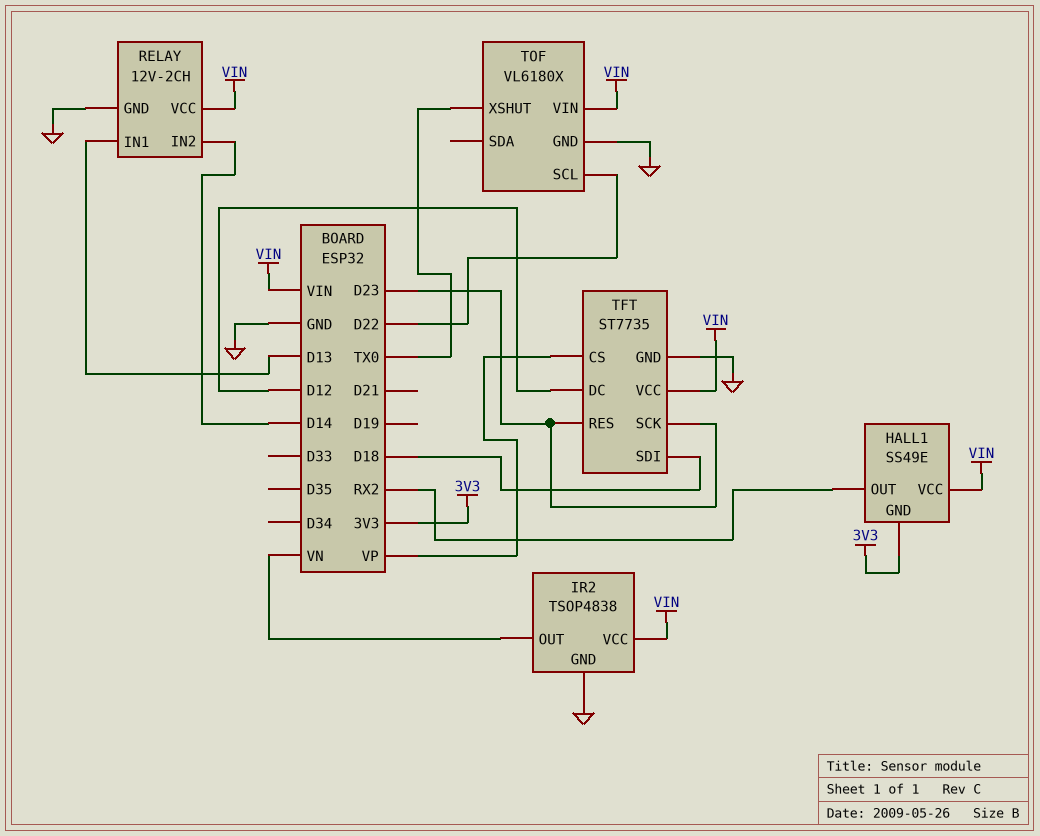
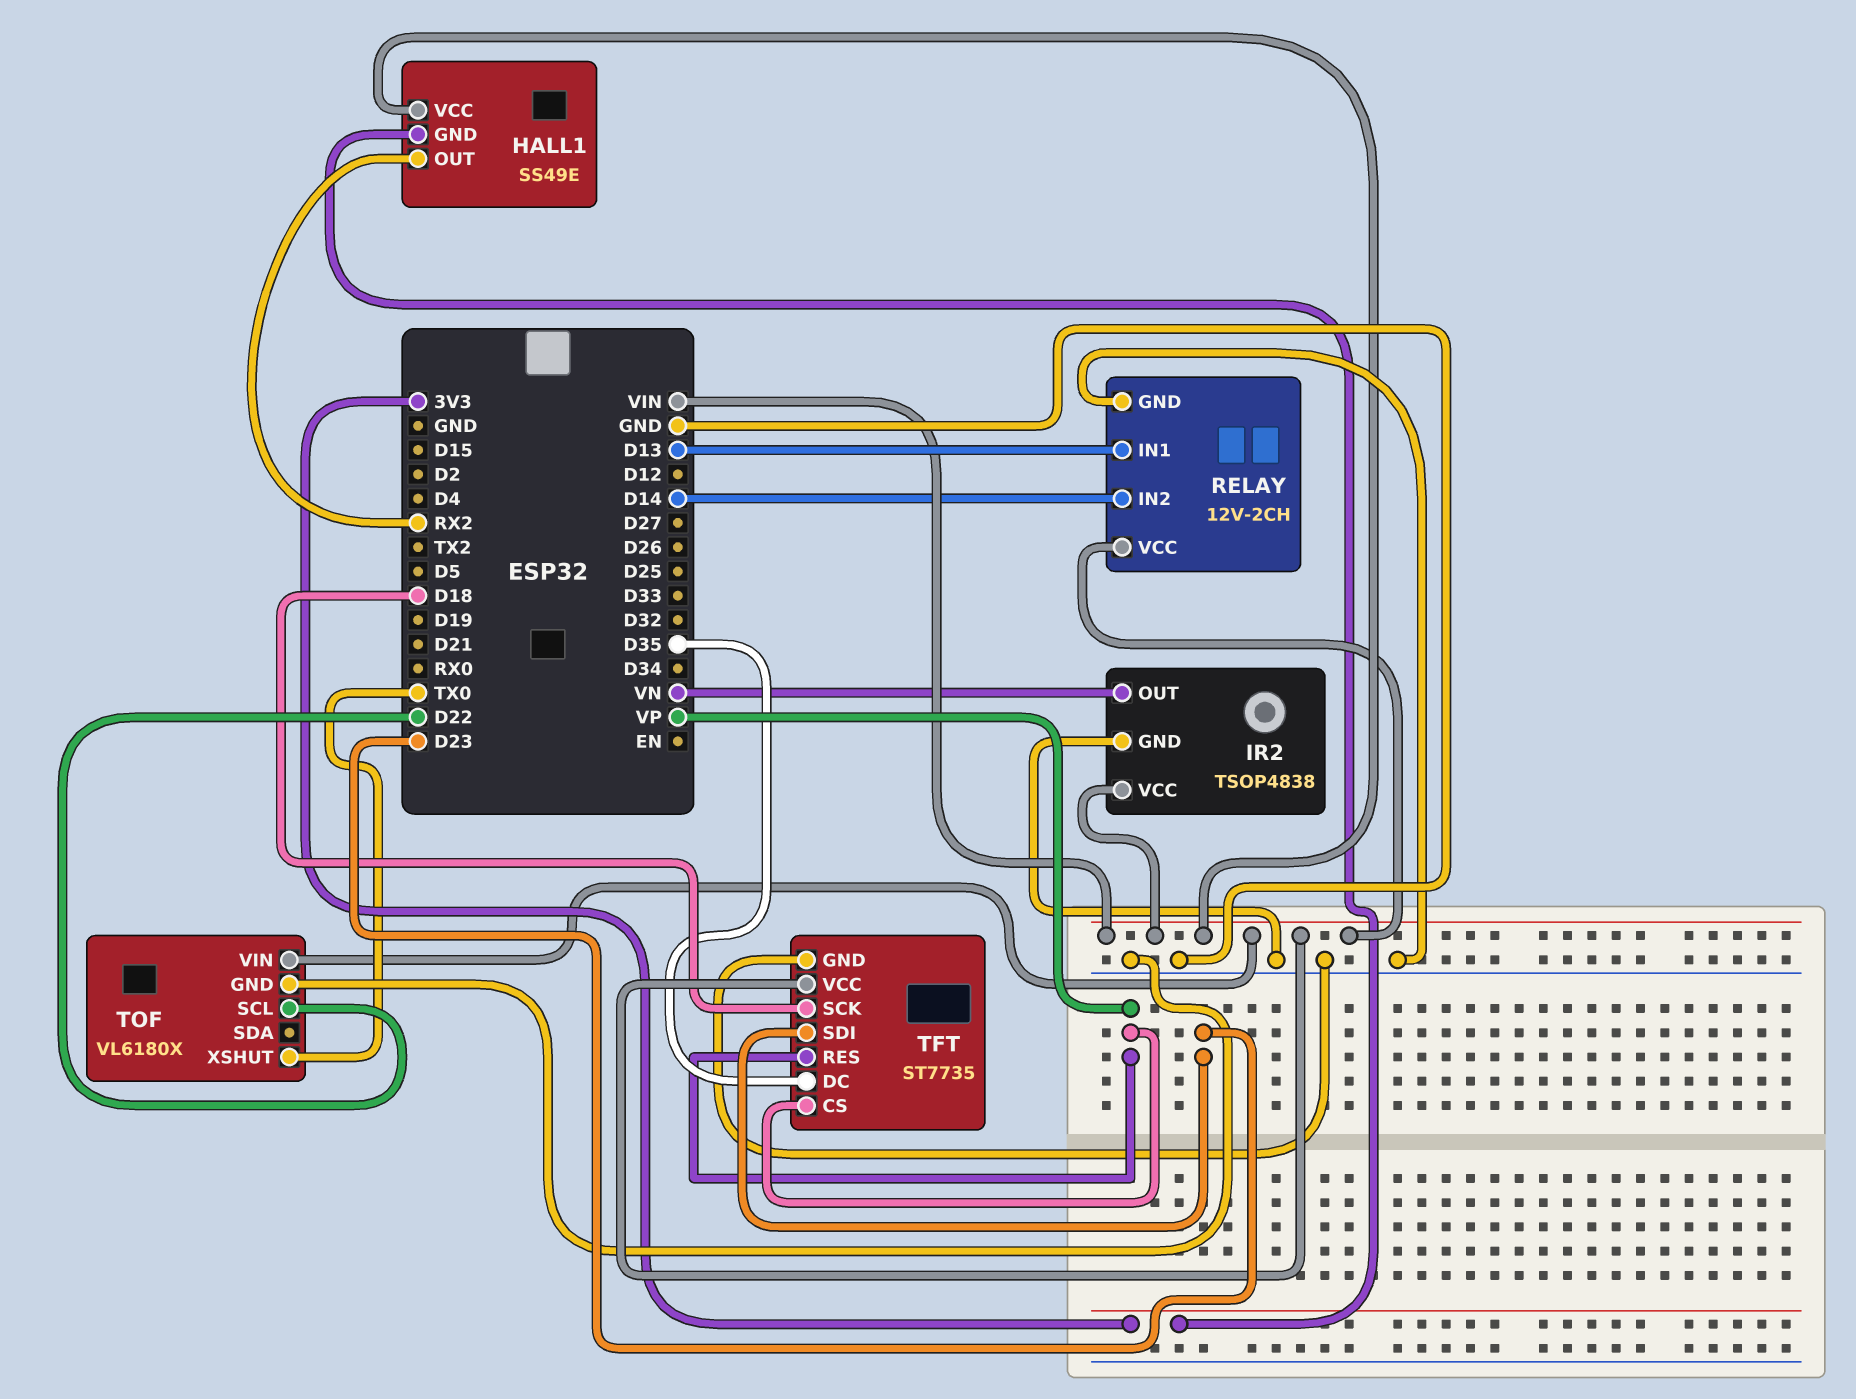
TFT pin DC: D12 -> D35
TFT pin RES: D23 -> VP
TFT pin SCK: D23 -> D18
TFT pin SDI: D18 -> D23

